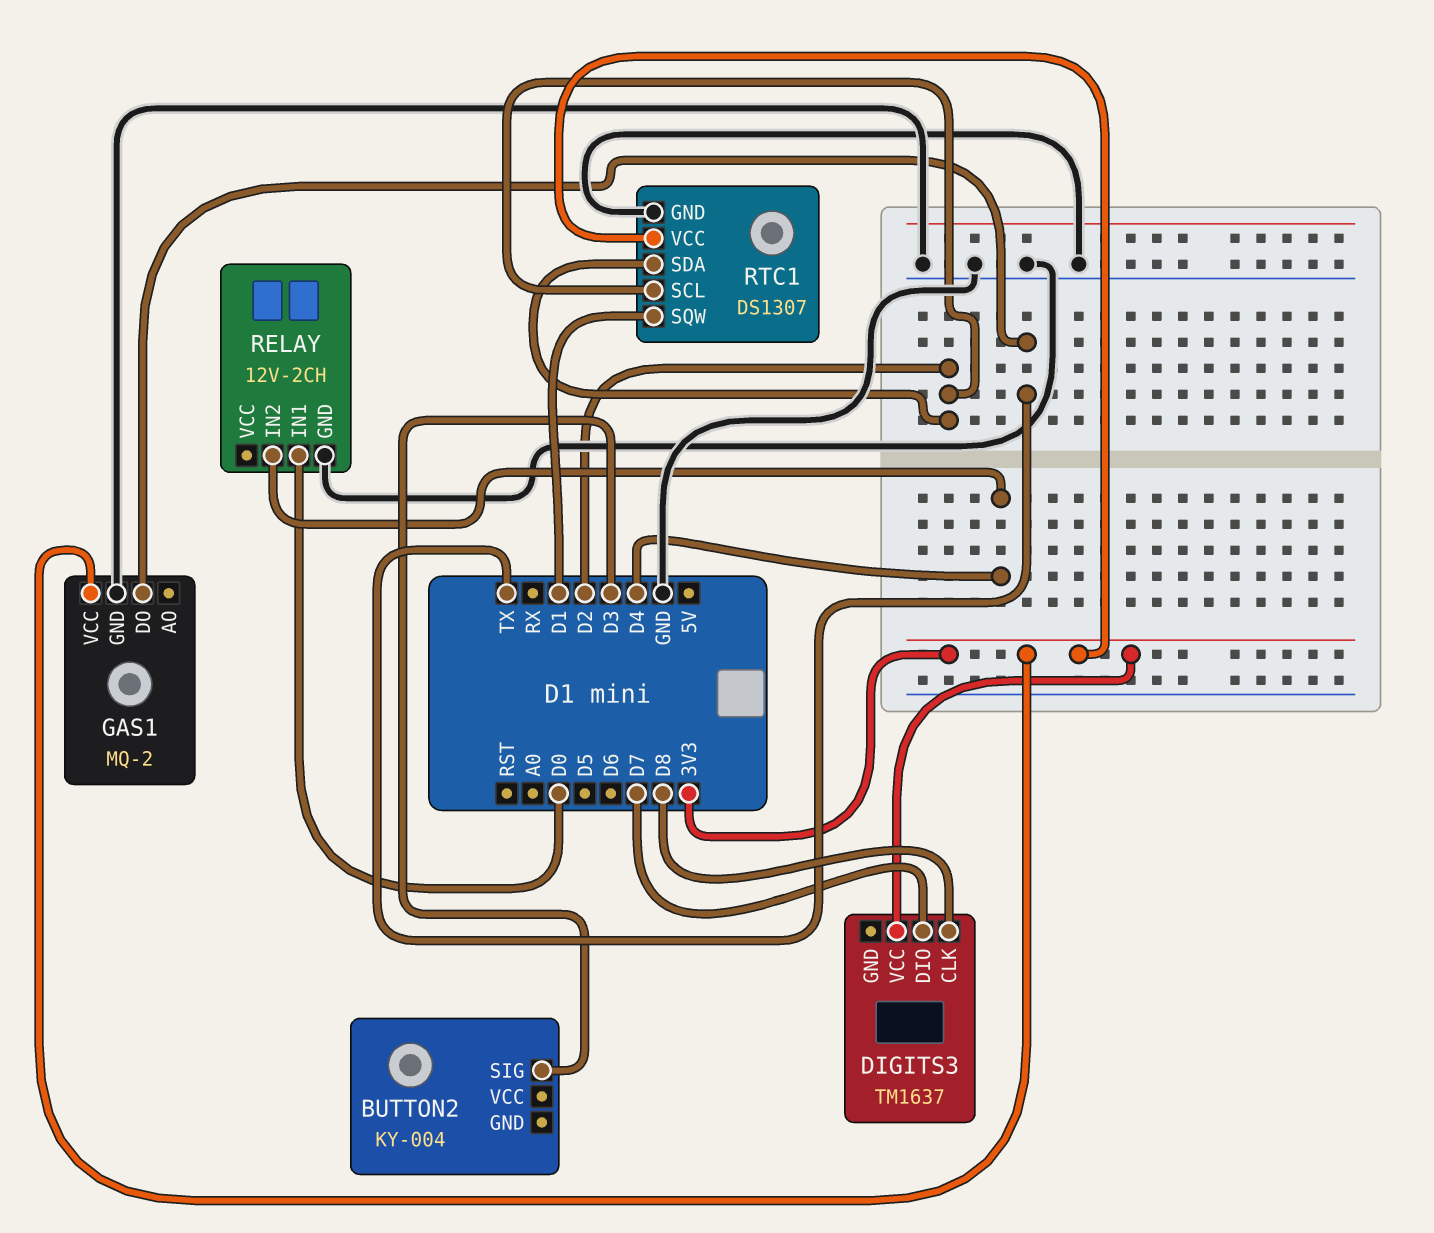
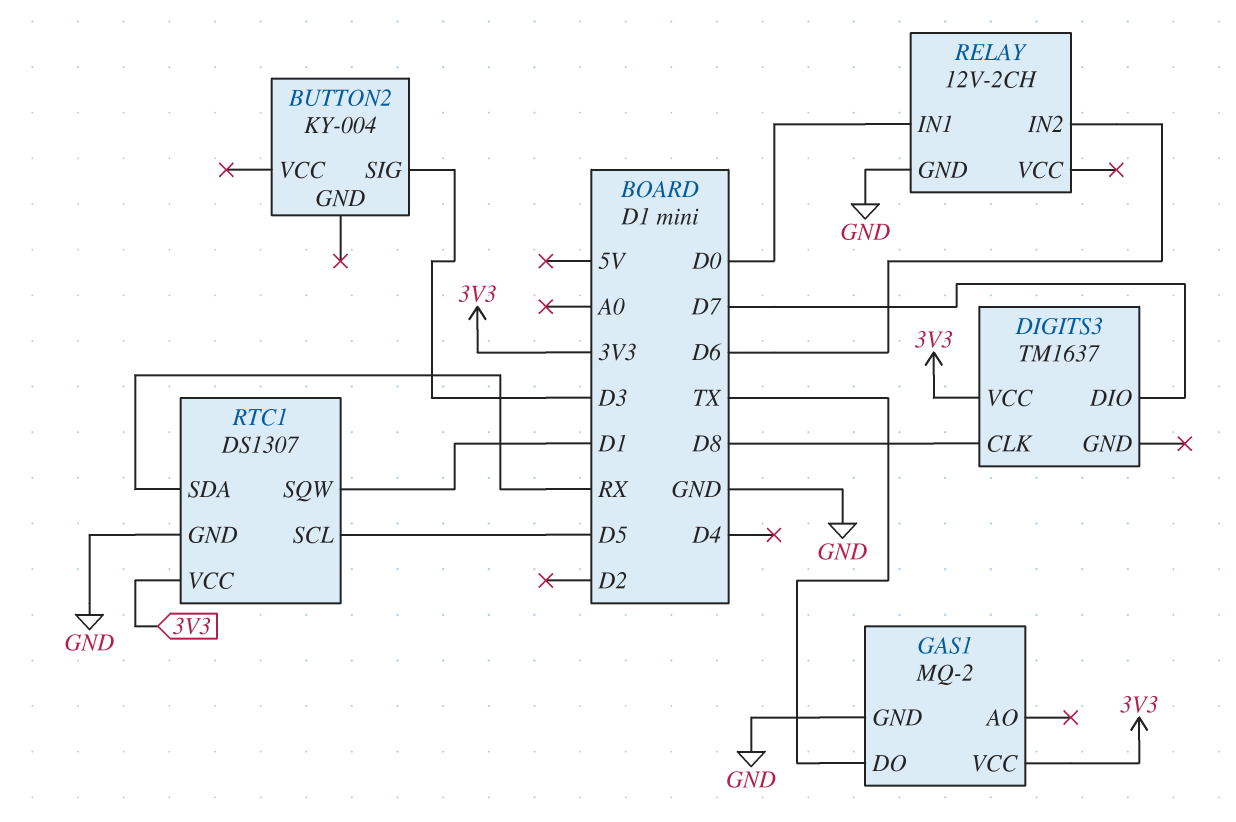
RELAY pin IN2: D4 -> D6
RTC1 pin SCL: D2 -> D5
RTC1 pin SDA: D2 -> RX

